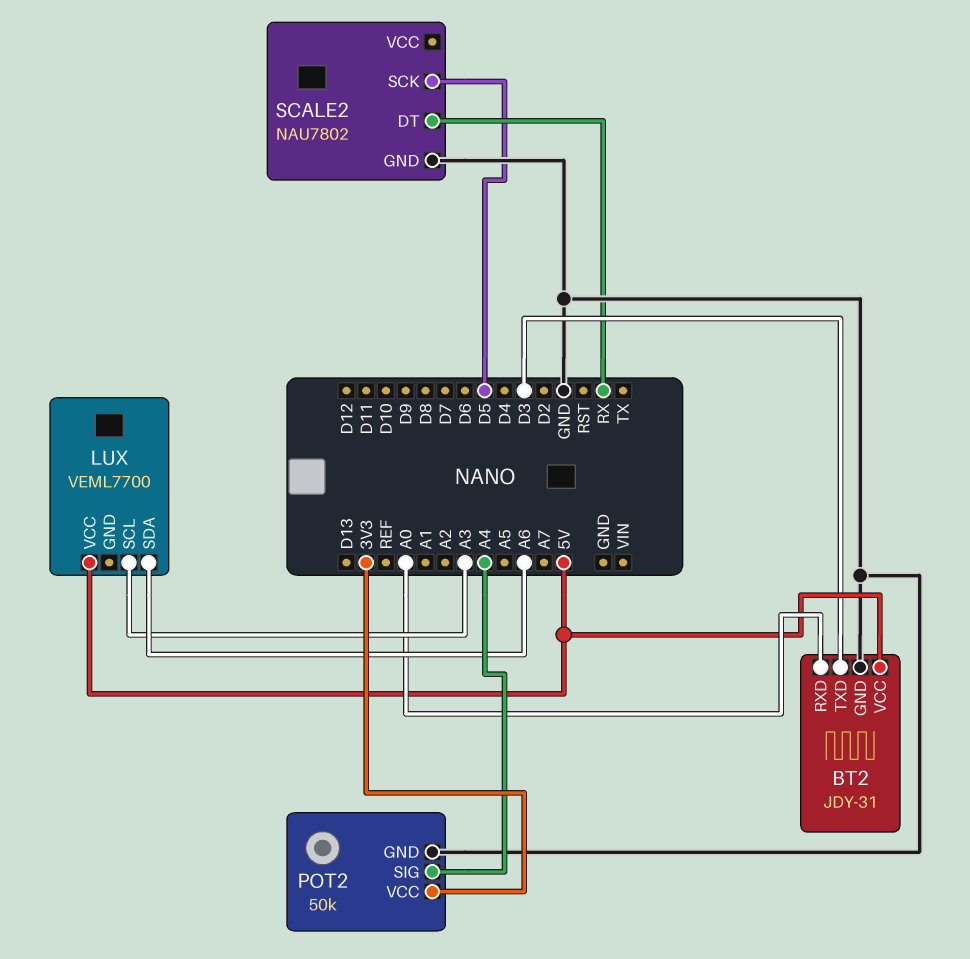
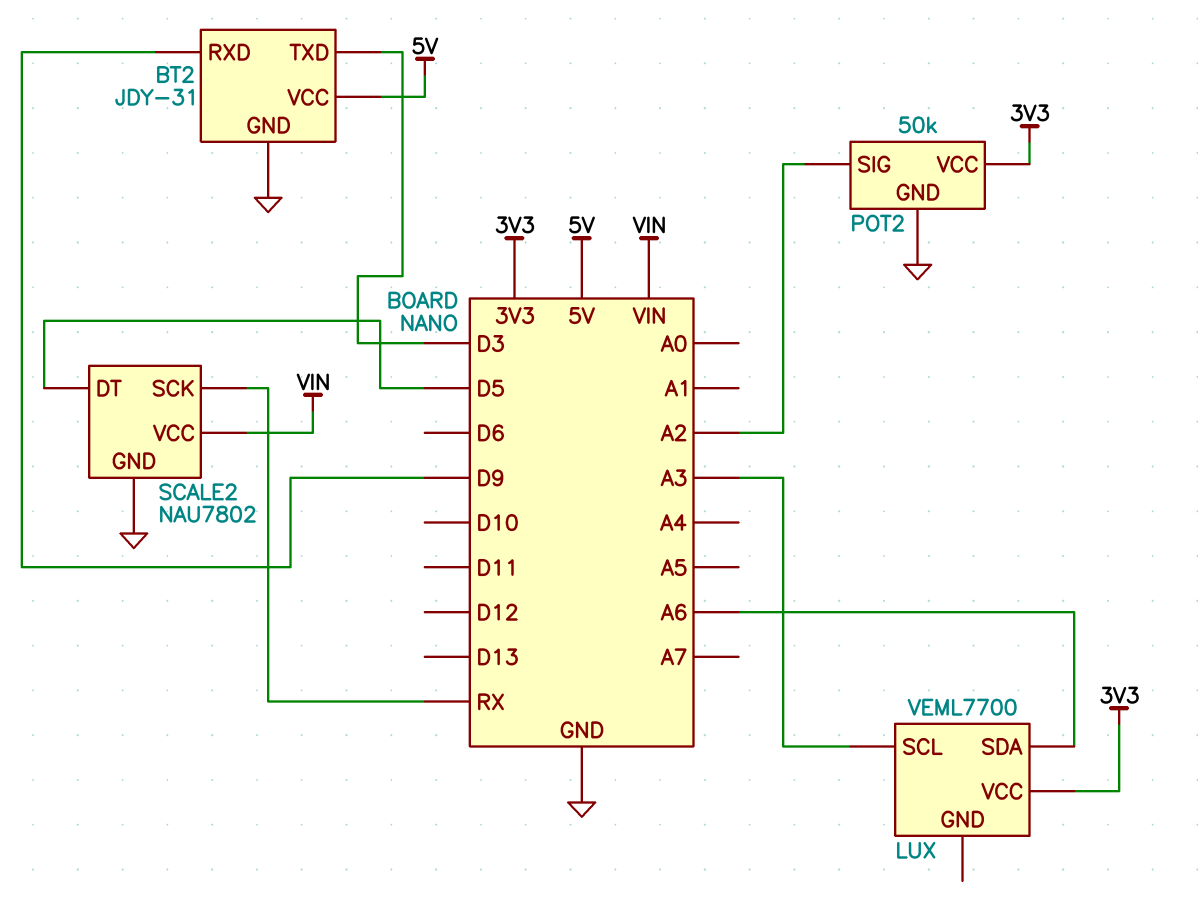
BT2 pin RXD: A0 -> D9
LUX pin VCC: 5V -> 3V3
POT2 pin SIG: A4 -> A2
SCALE2 pin DT: RX -> D5
SCALE2 pin SCK: D5 -> RX
SCALE2 pin VCC: none -> VIN

